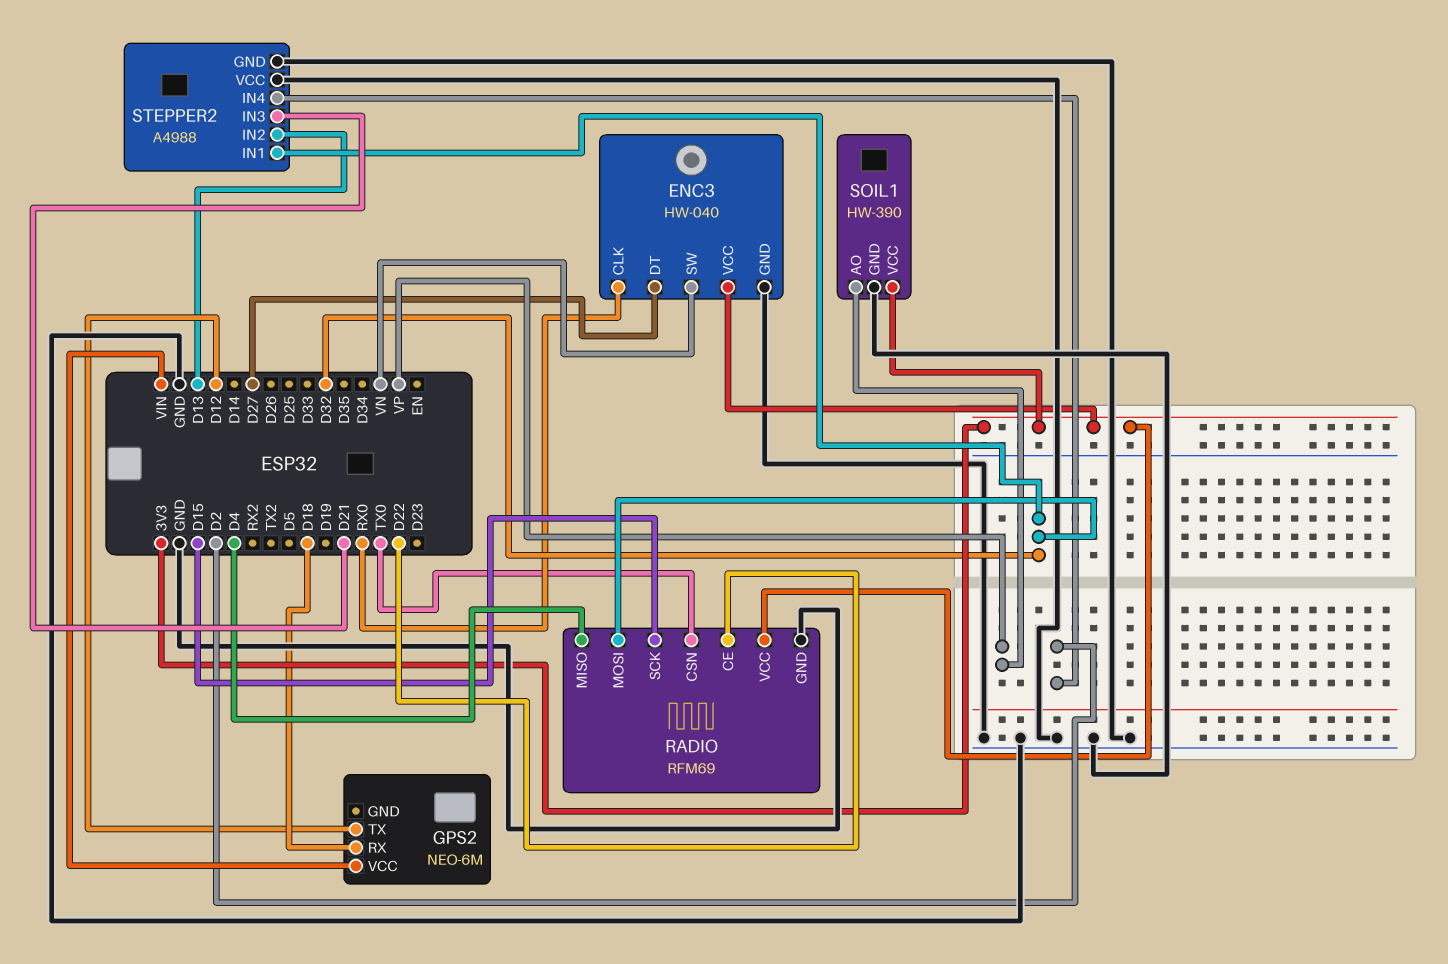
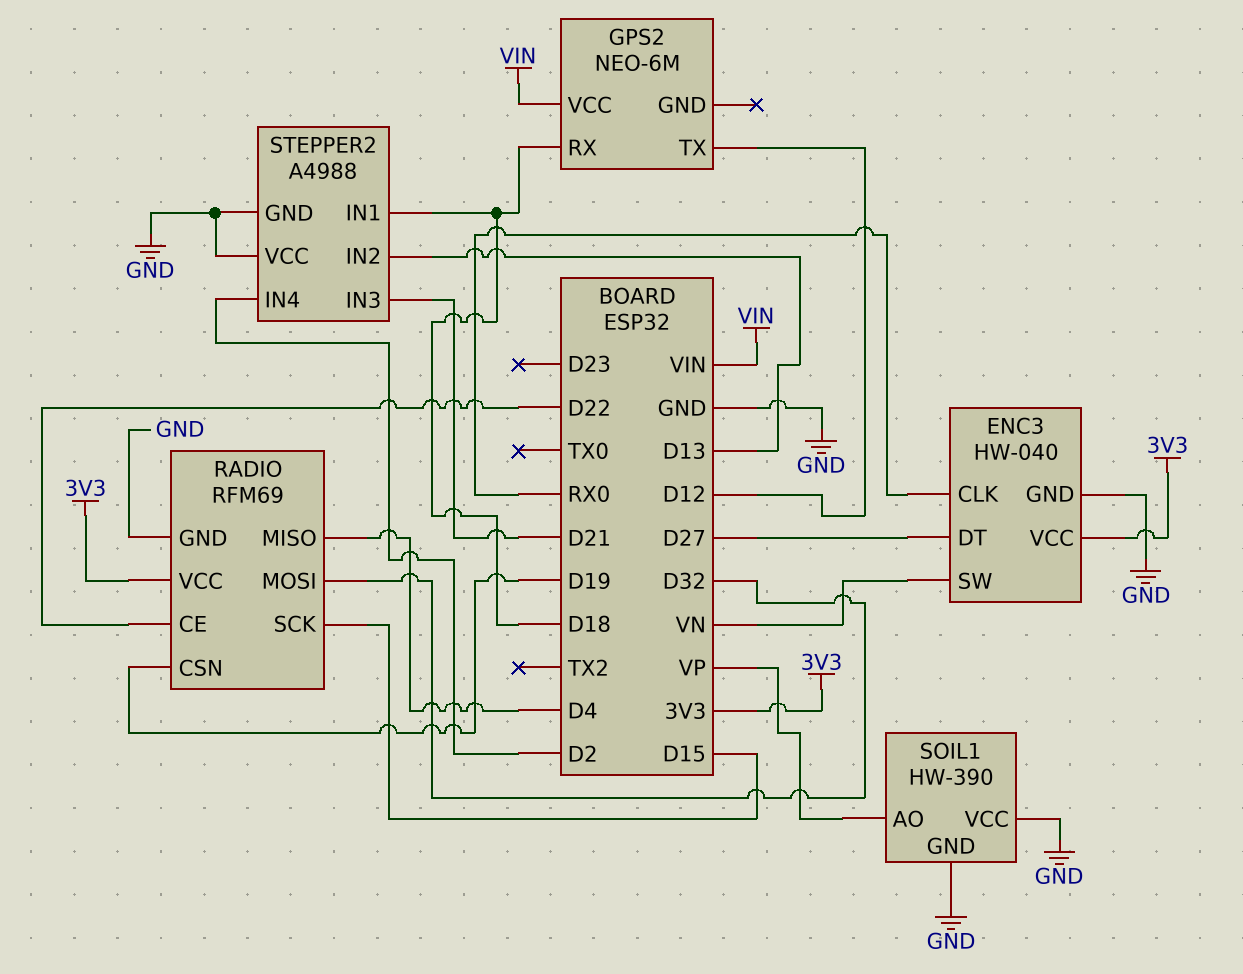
RADIO pin CSN: TX0 -> D19
SOIL1 pin VCC: 3V3 -> GND
STEPPER2 pin IN1: D32 -> D18

